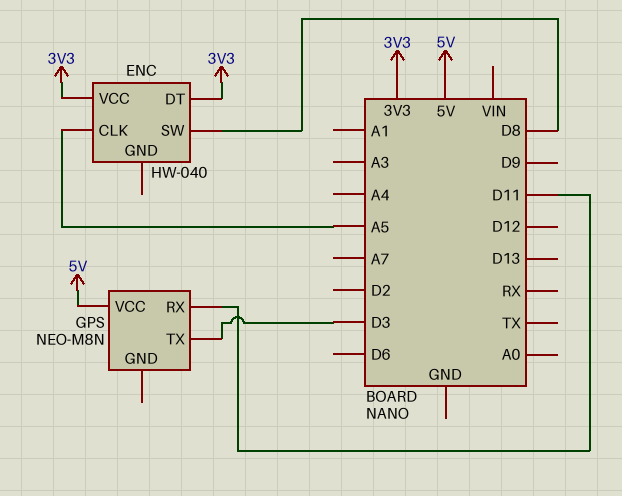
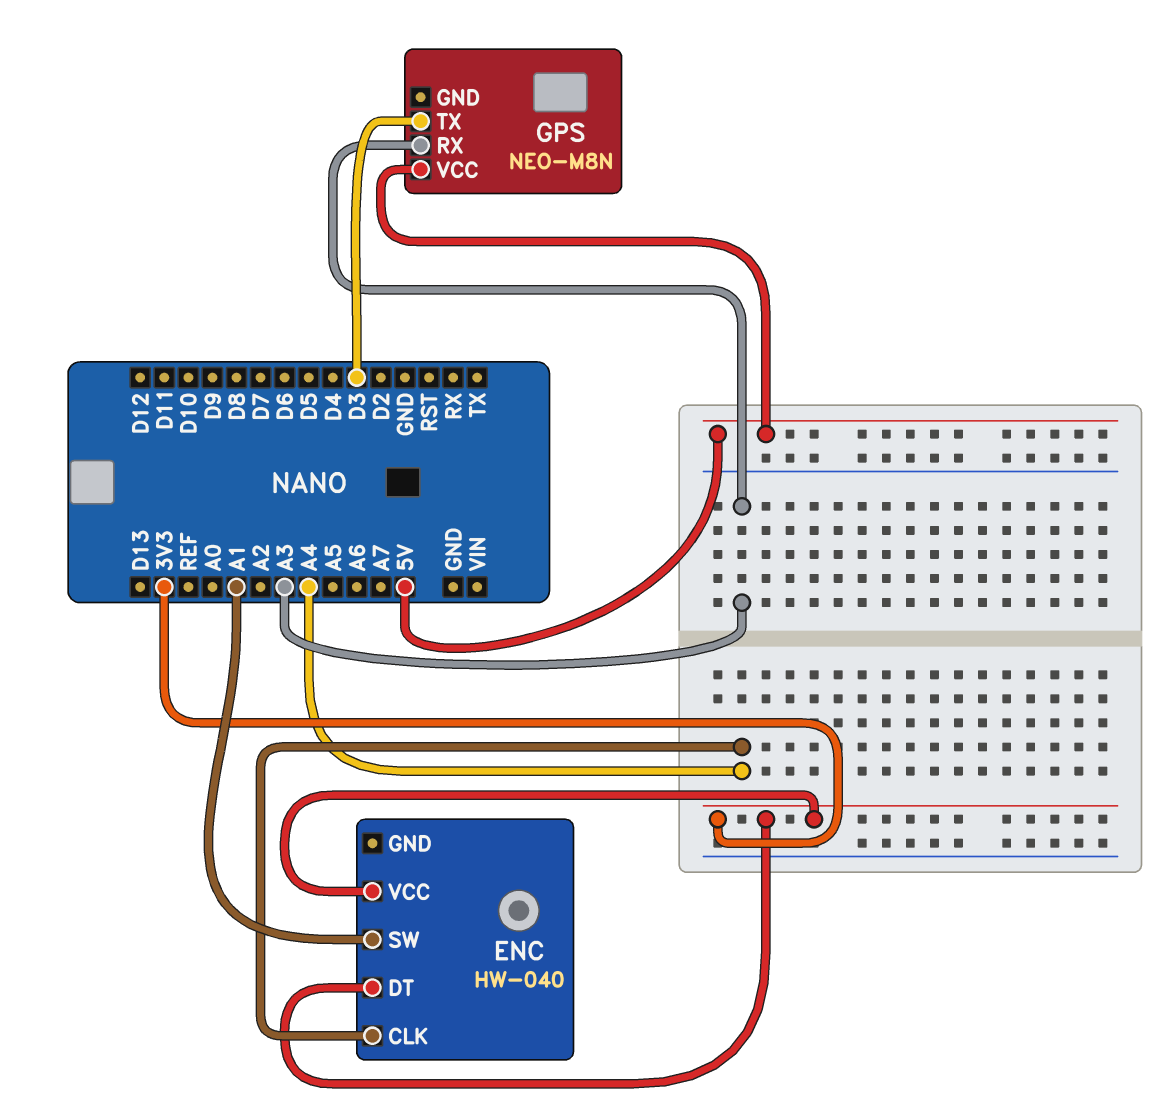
ENC pin CLK: A5 -> A4
ENC pin SW: D8 -> A1
GPS pin RX: D11 -> A3

